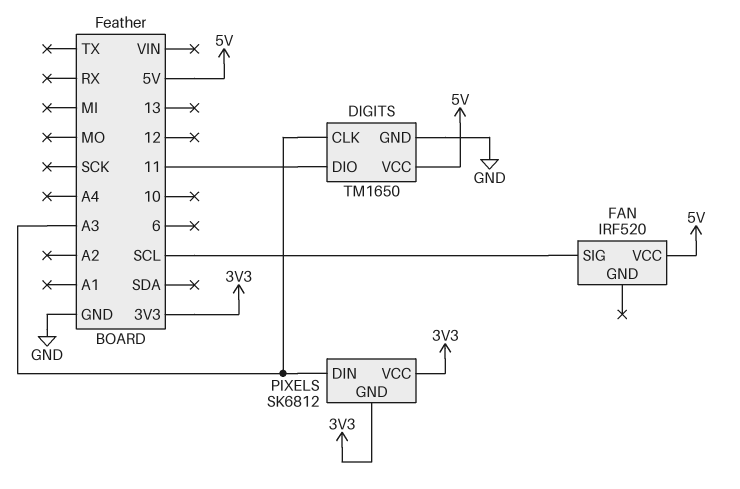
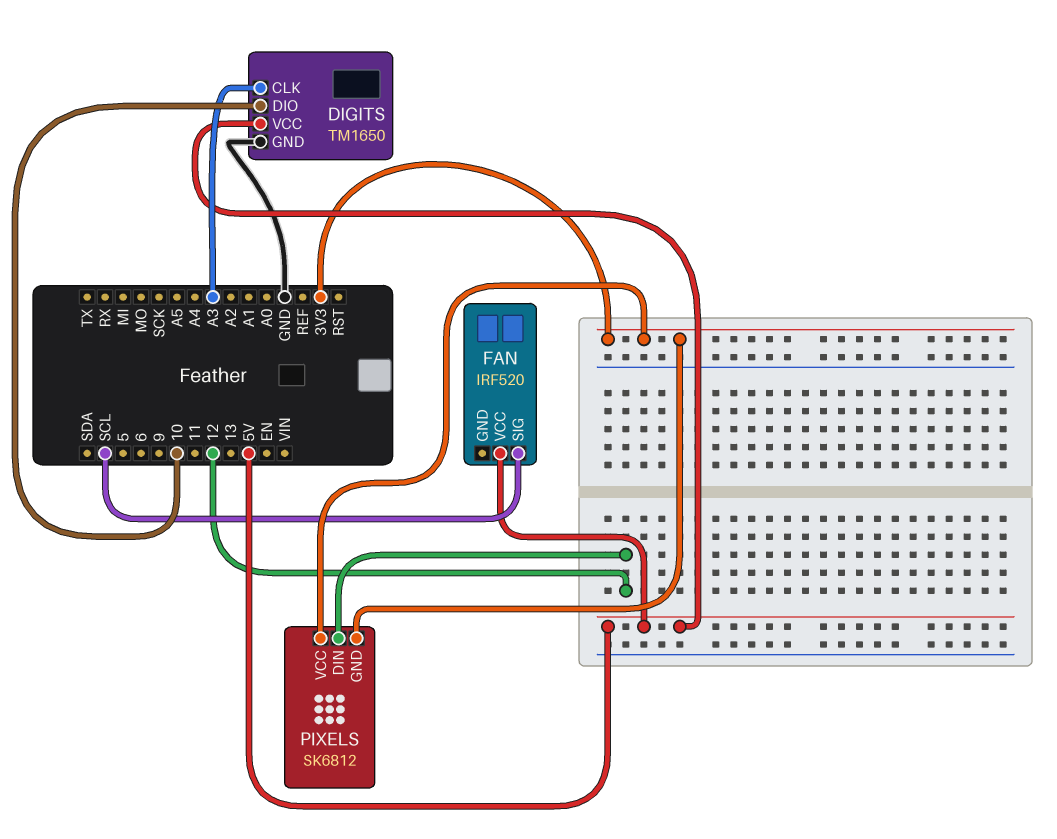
DIGITS pin DIO: 11 -> 10
PIXELS pin DIN: A3 -> 12

